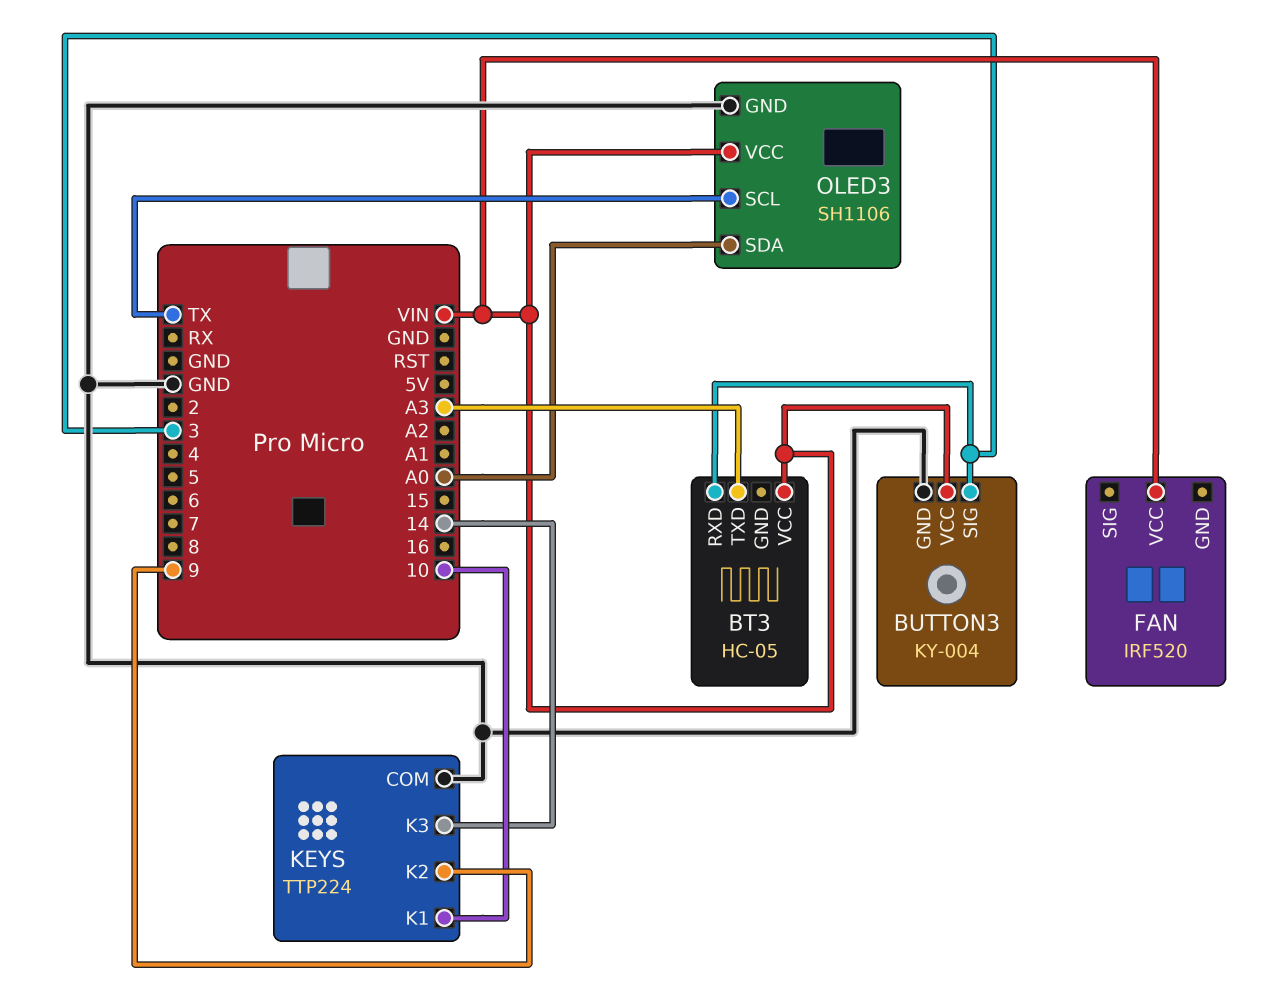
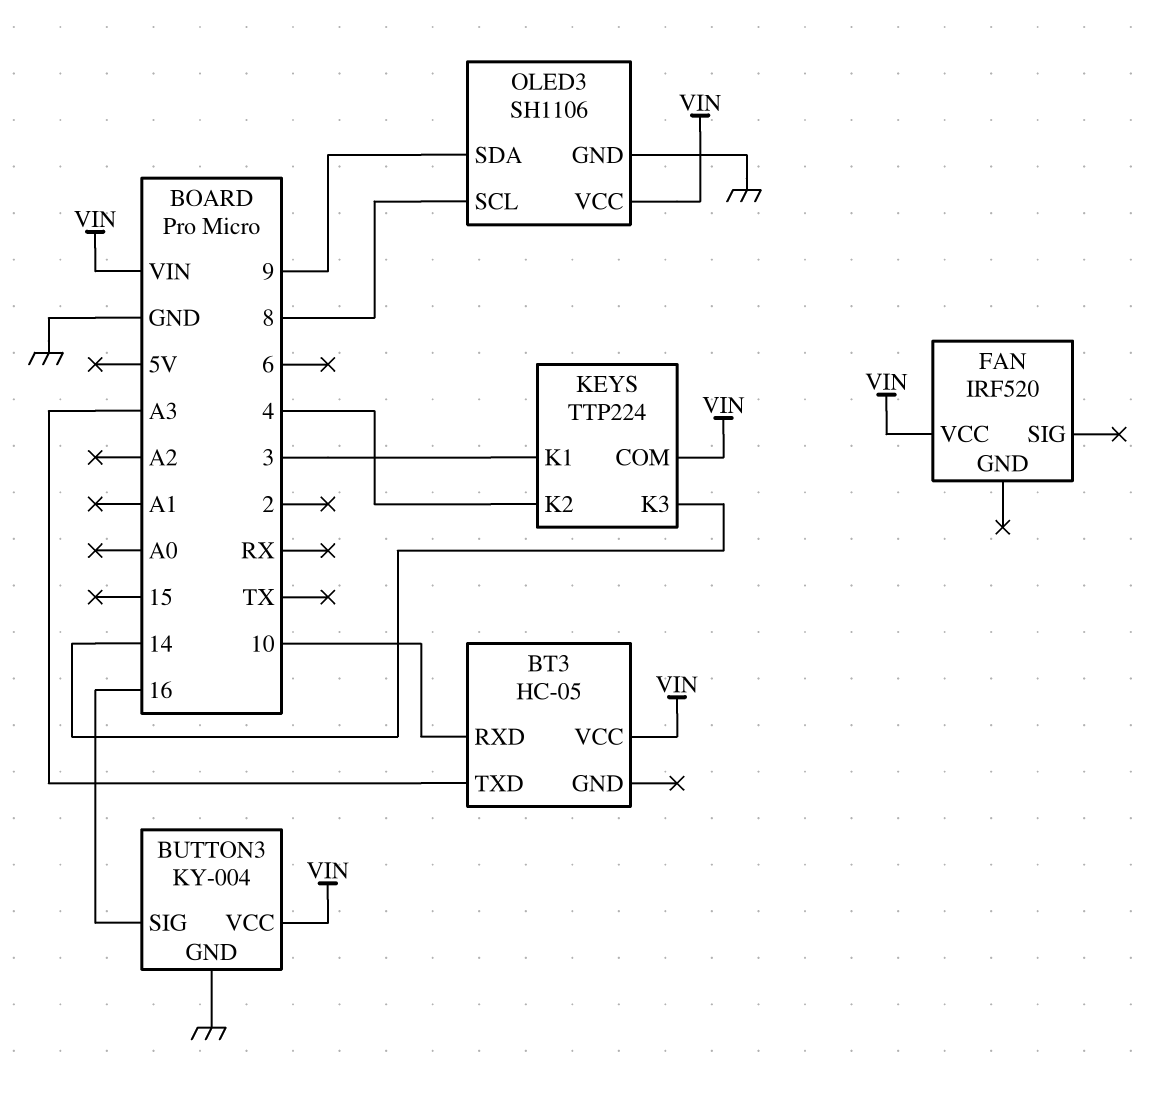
BT3 pin RXD: 3 -> 10
BUTTON3 pin SIG: 3 -> 16
KEYS pin COM: GND -> VIN
KEYS pin K1: 10 -> 3
KEYS pin K2: 9 -> 4
OLED3 pin SCL: TX -> 8
OLED3 pin SDA: A0 -> 9

